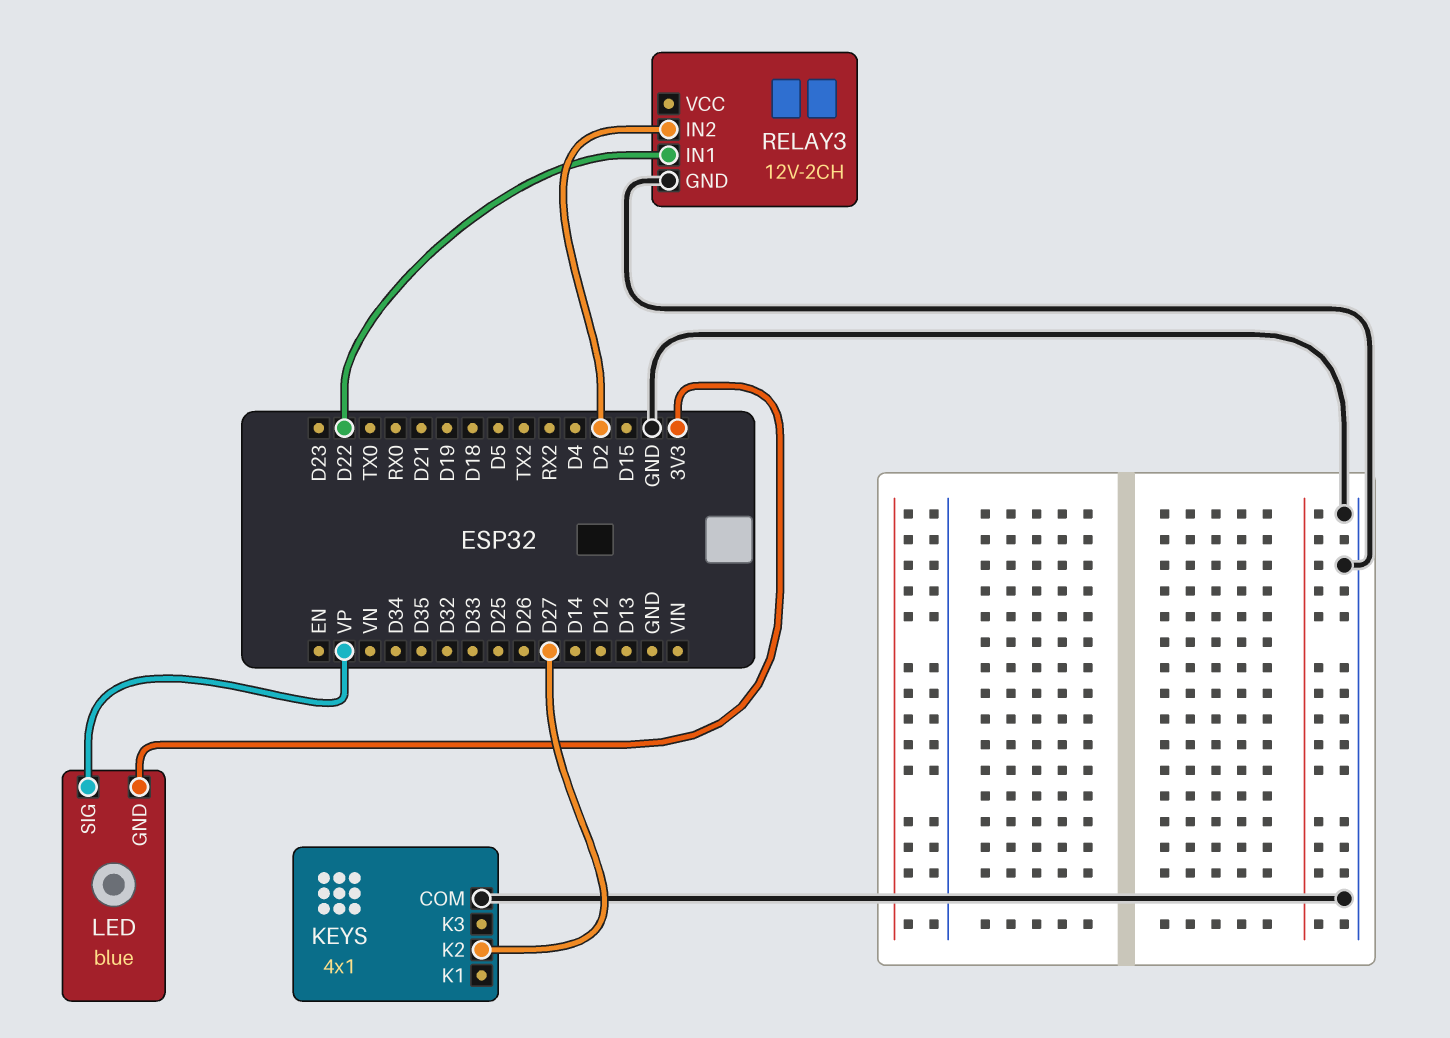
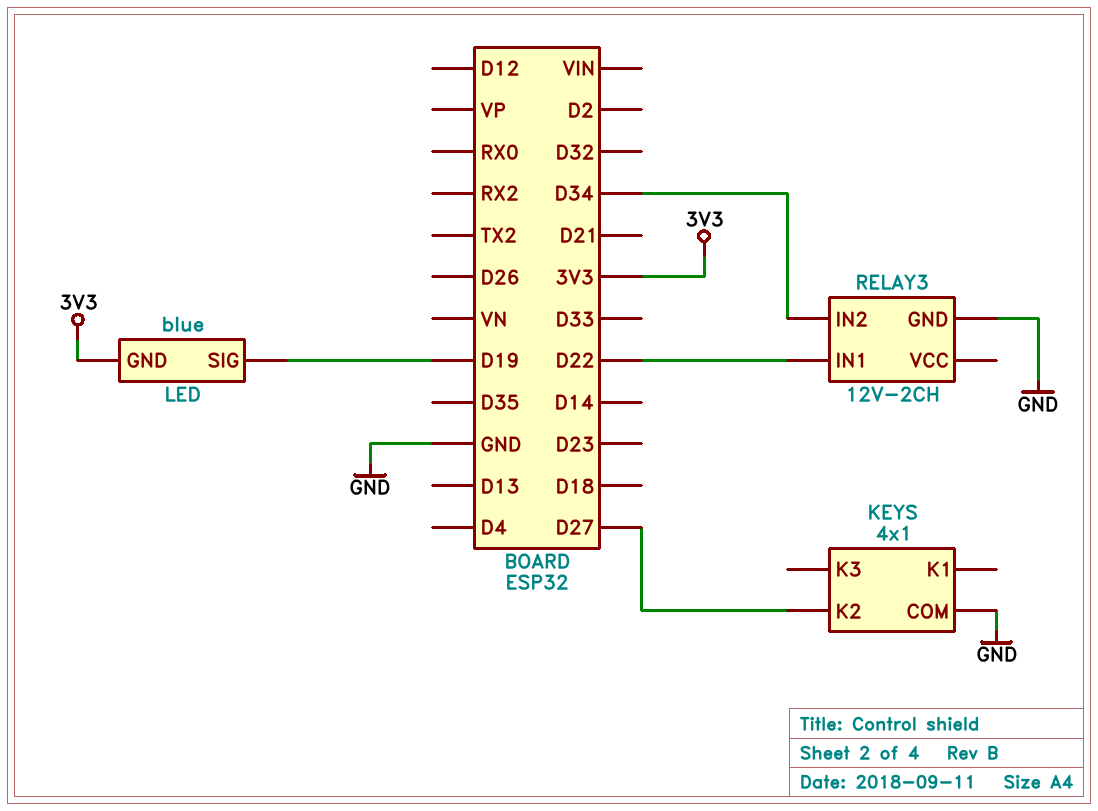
LED pin SIG: VP -> D19
RELAY3 pin IN2: D2 -> D34

